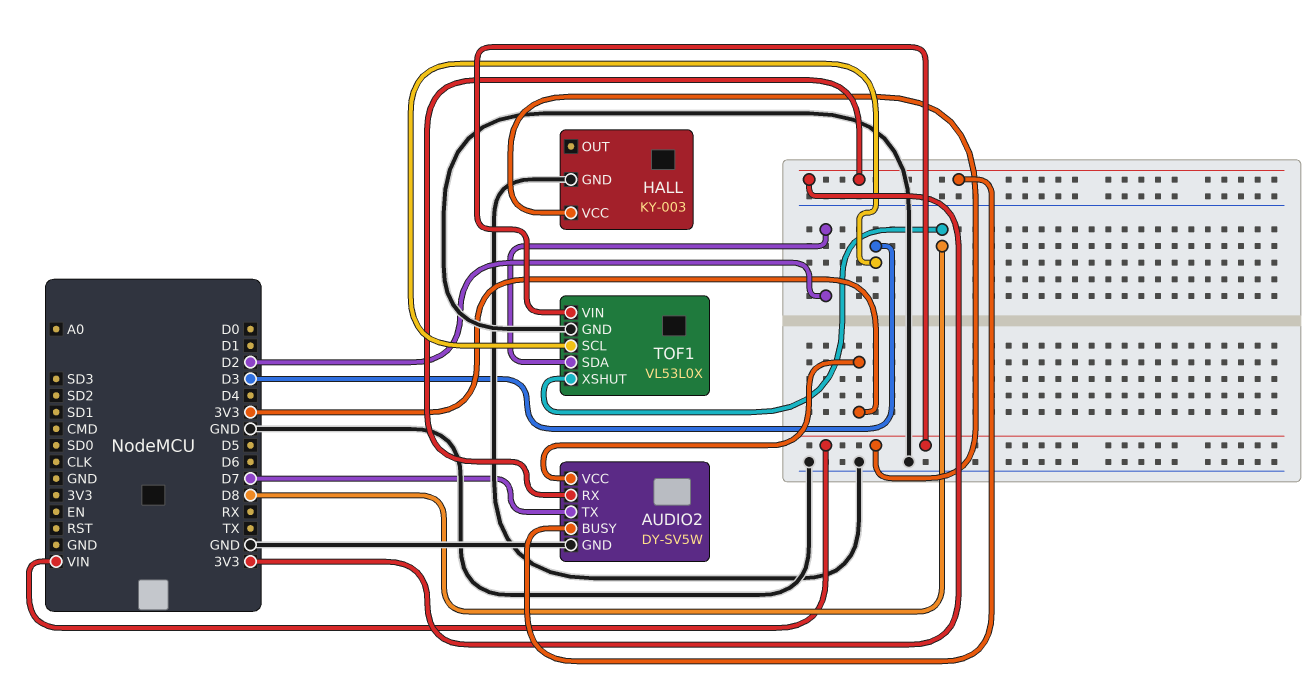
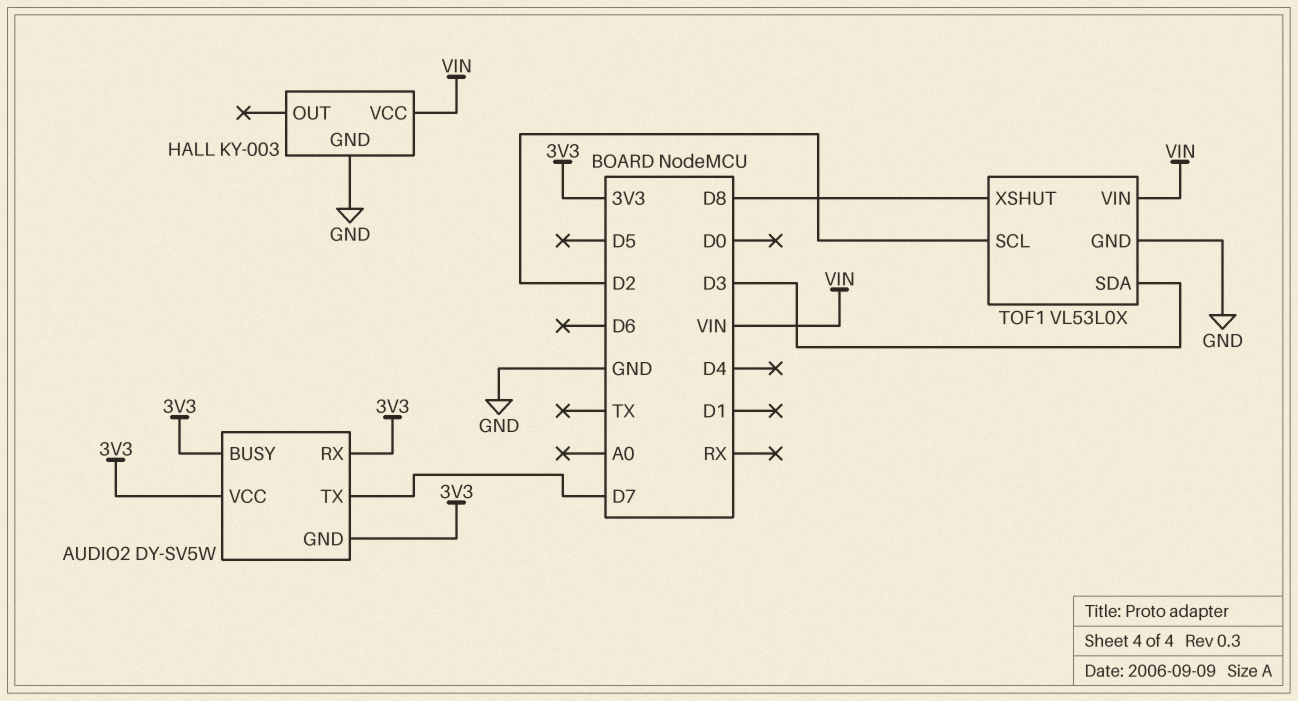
AUDIO2 pin GND: GND -> 3V3
TOF1 pin SCL: D3 -> D2
TOF1 pin SDA: D2 -> D3

